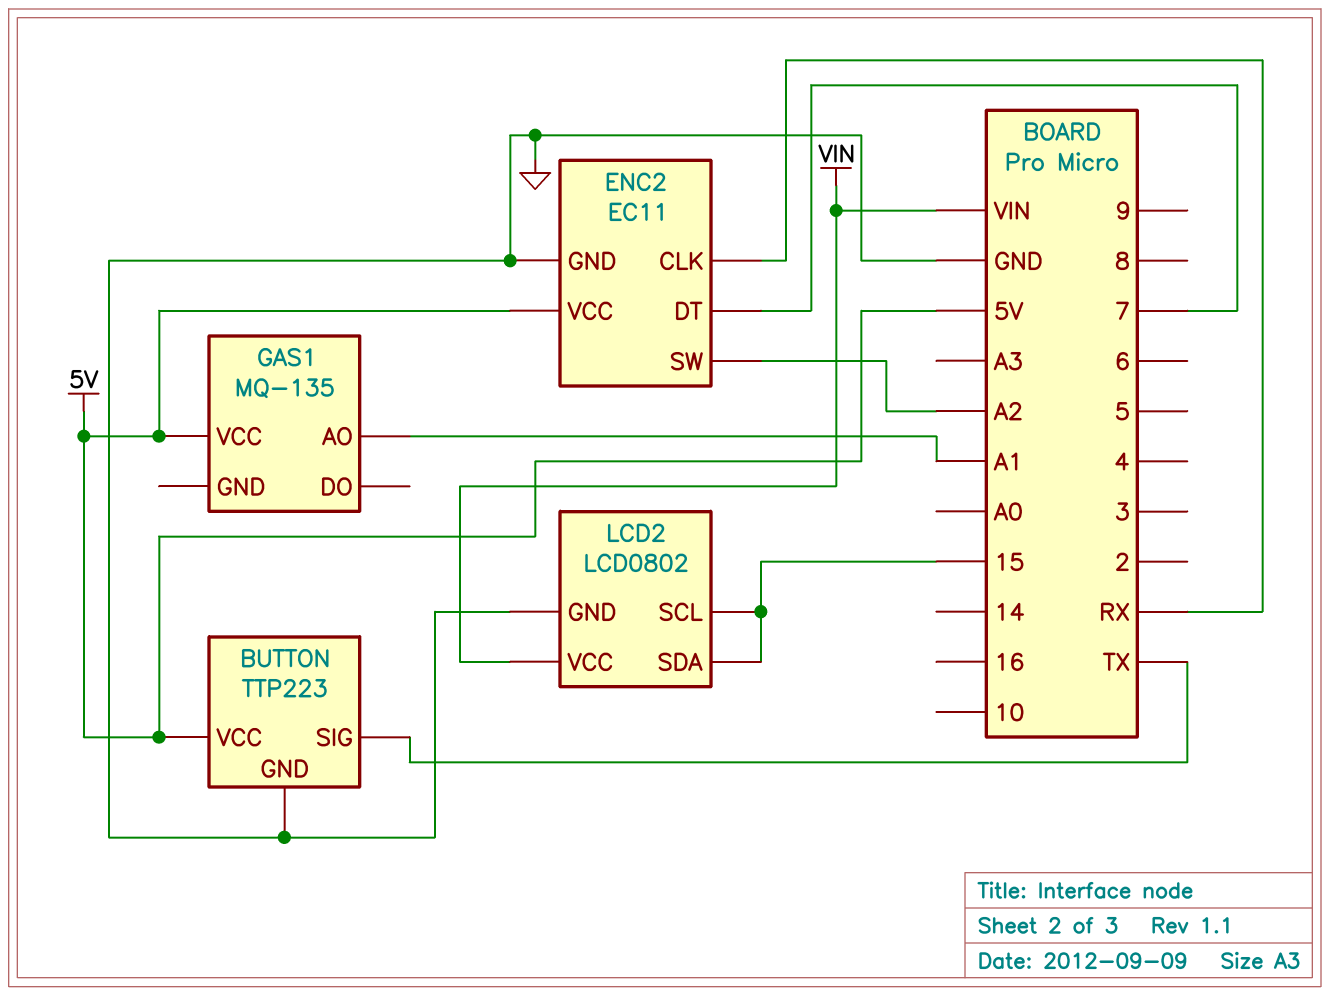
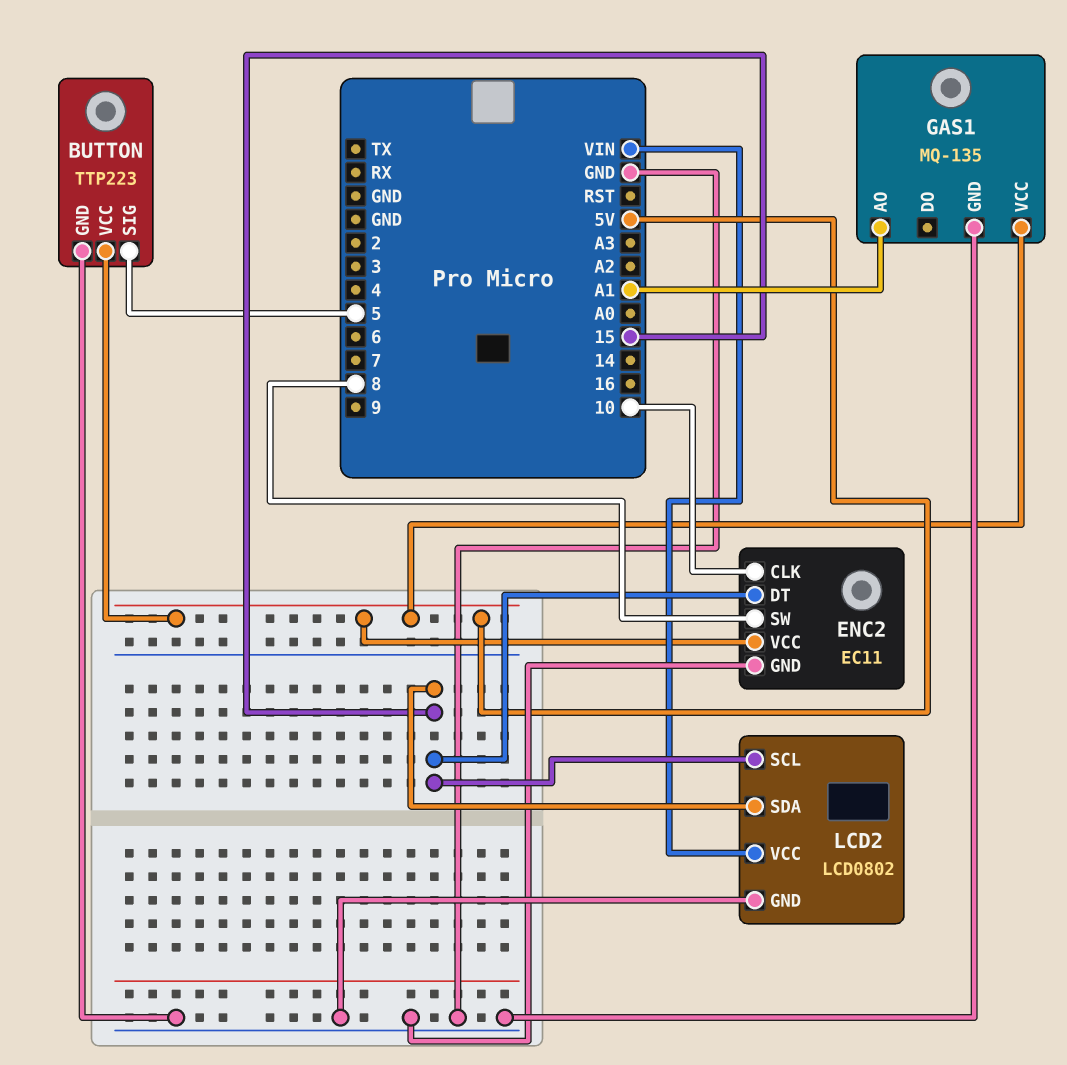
BUTTON pin SIG: TX -> 5
ENC2 pin CLK: RX -> 10
ENC2 pin DT: 7 -> 15
ENC2 pin SW: A2 -> 8
GAS1 pin GND: none -> GND

